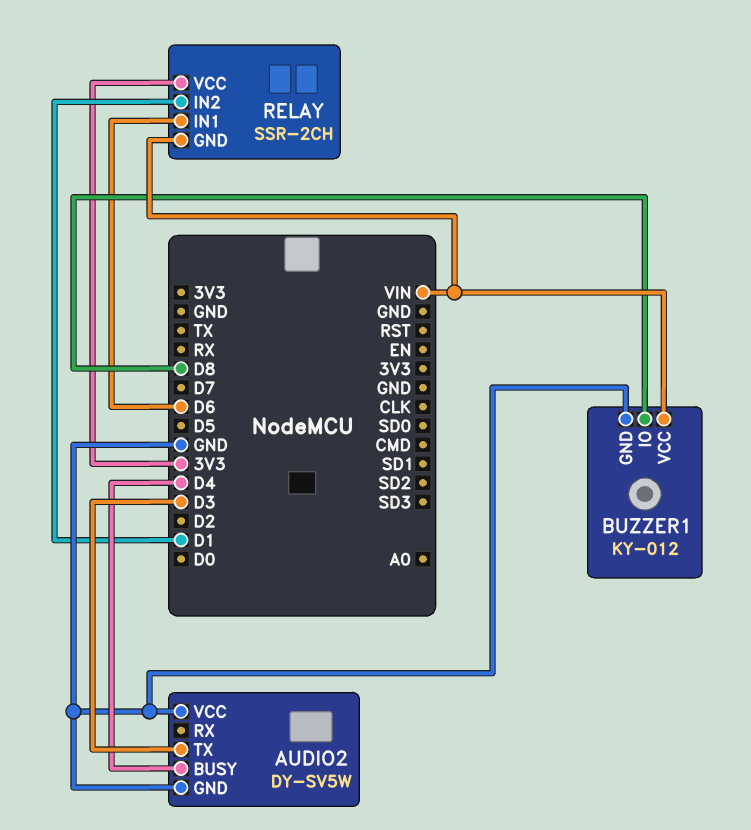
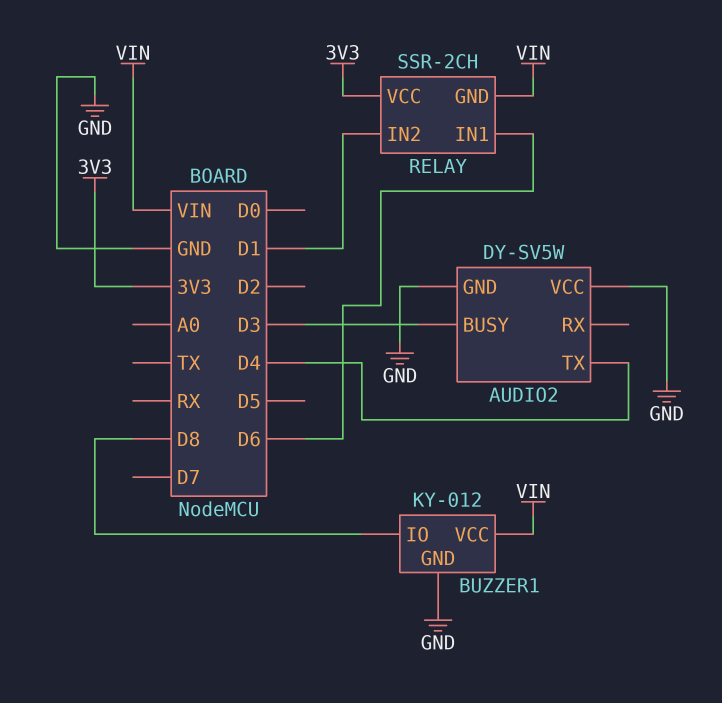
AUDIO2 pin BUSY: D4 -> D3
AUDIO2 pin TX: D3 -> D4

